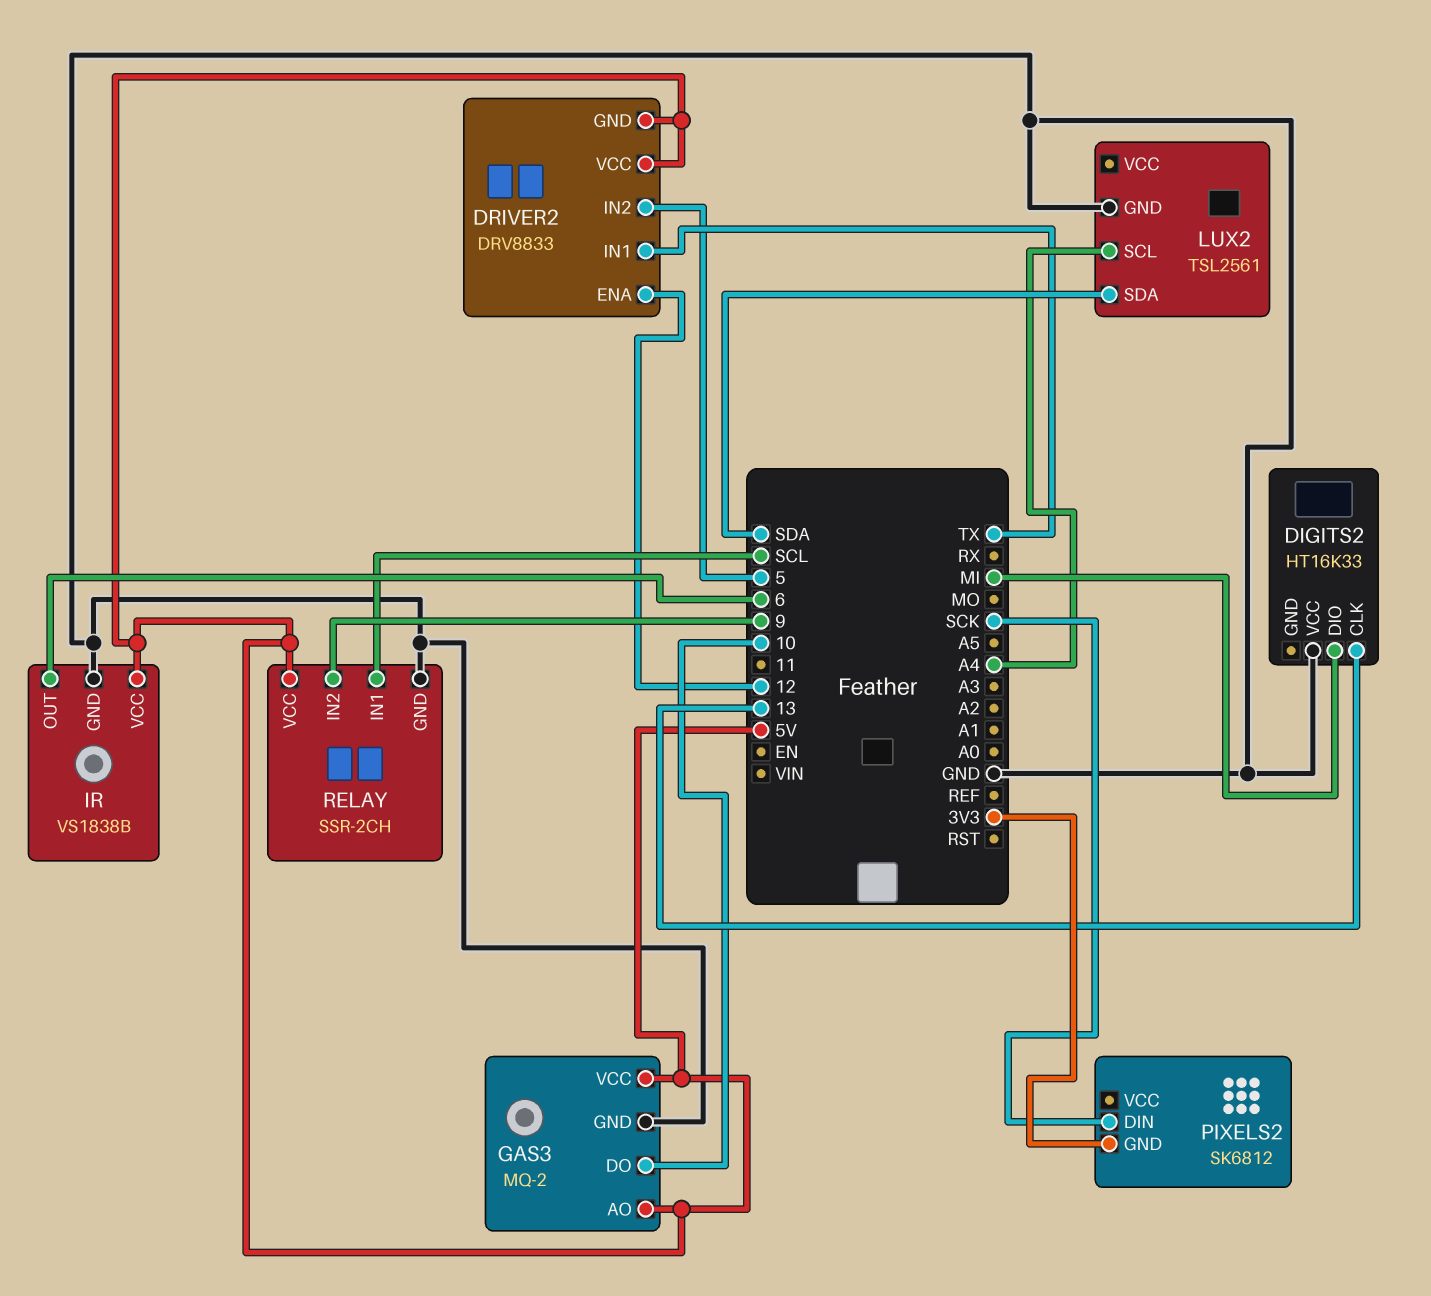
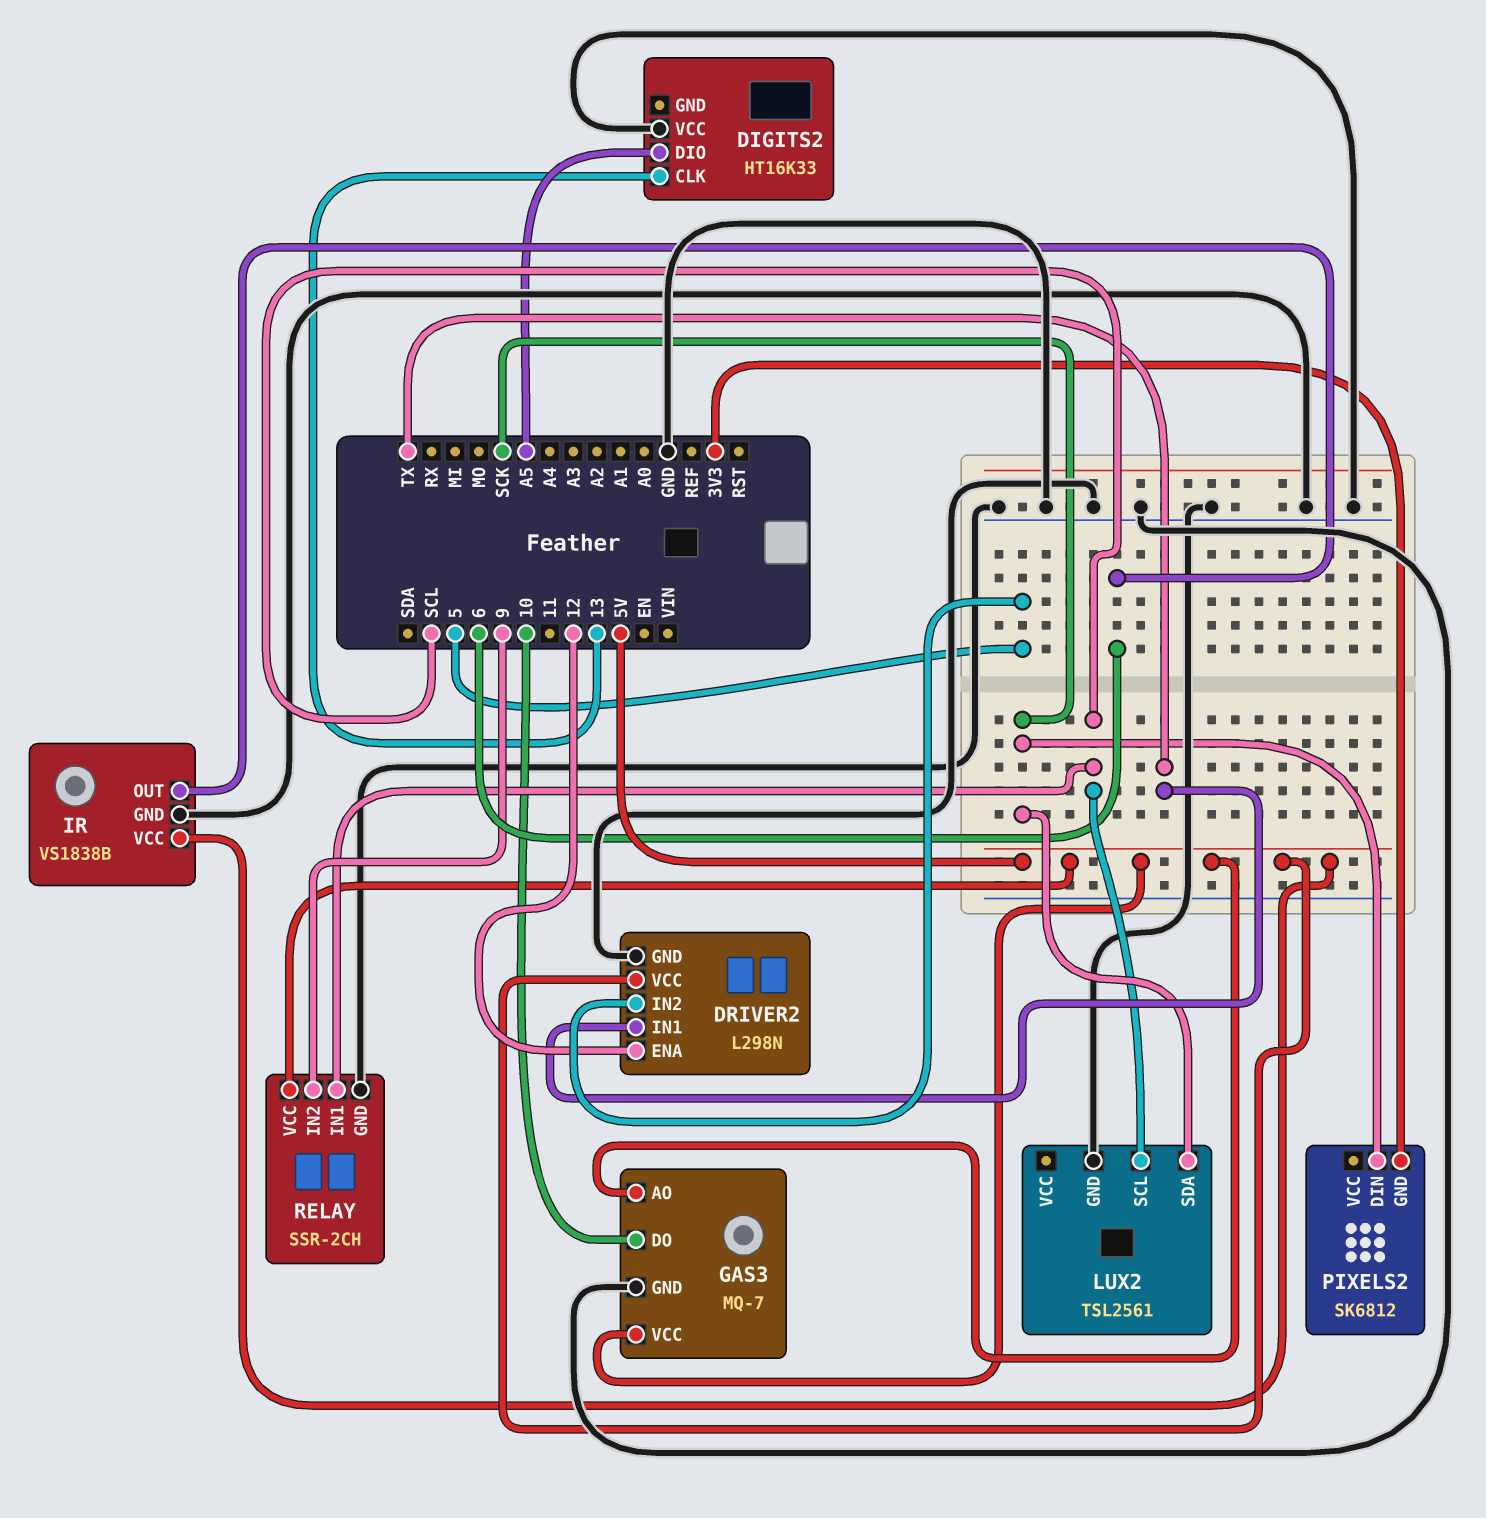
DIGITS2 pin DIO: MI -> A5
DRIVER2: DRV8833 -> L298N
DRIVER2 pin GND: 5V -> GND
GAS3: MQ-2 -> MQ-7
LUX2 pin SCL: A4 -> SCL
LUX2 pin SDA: SDA -> SCK

